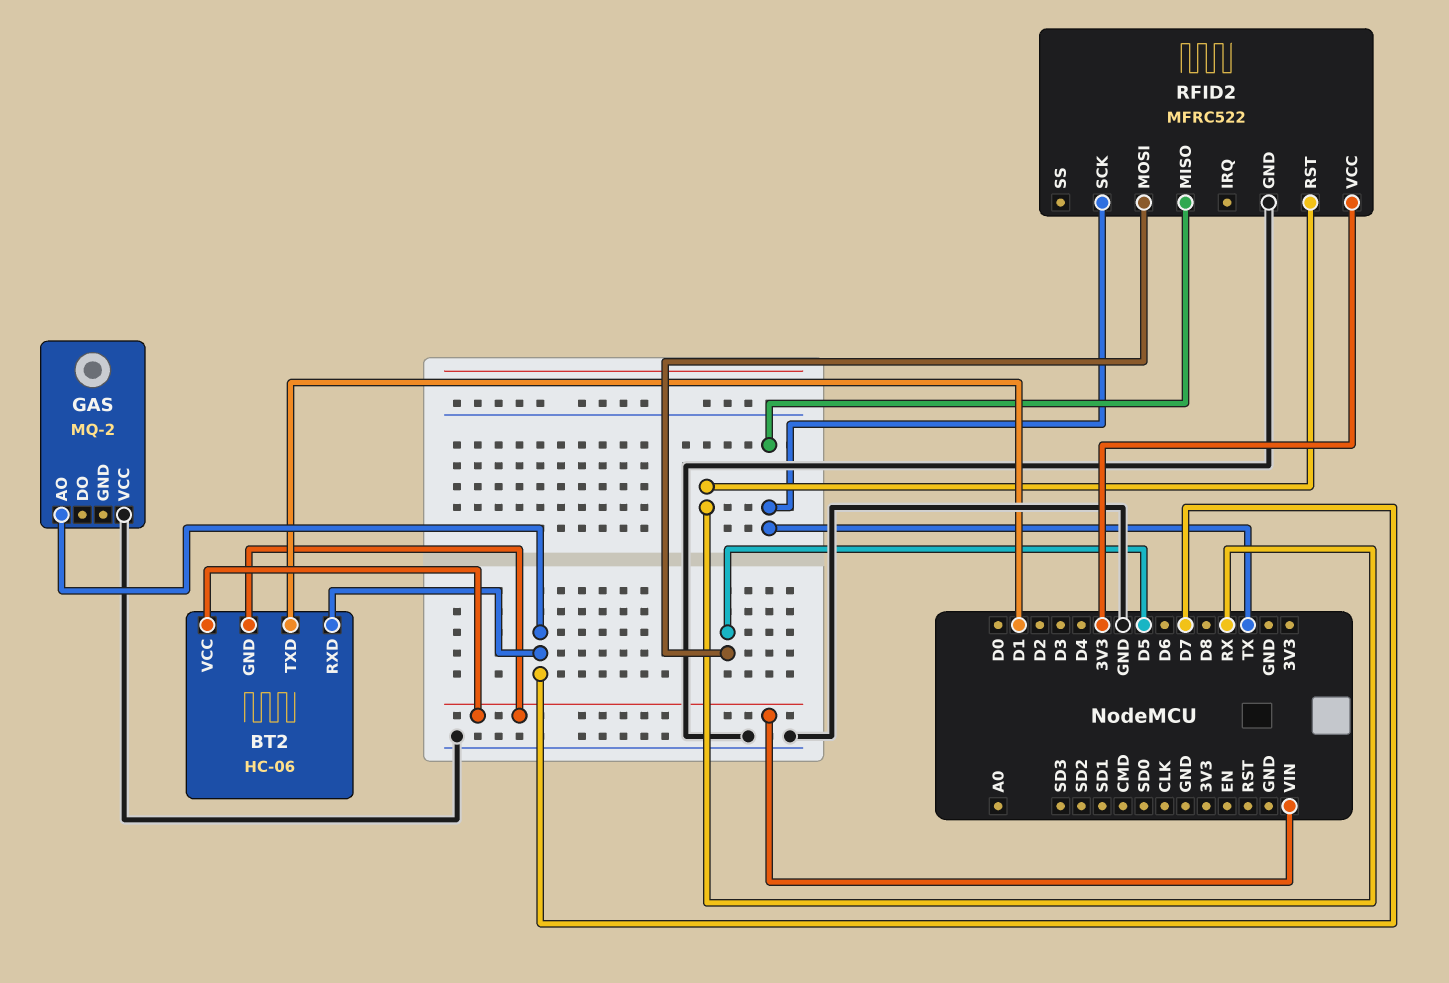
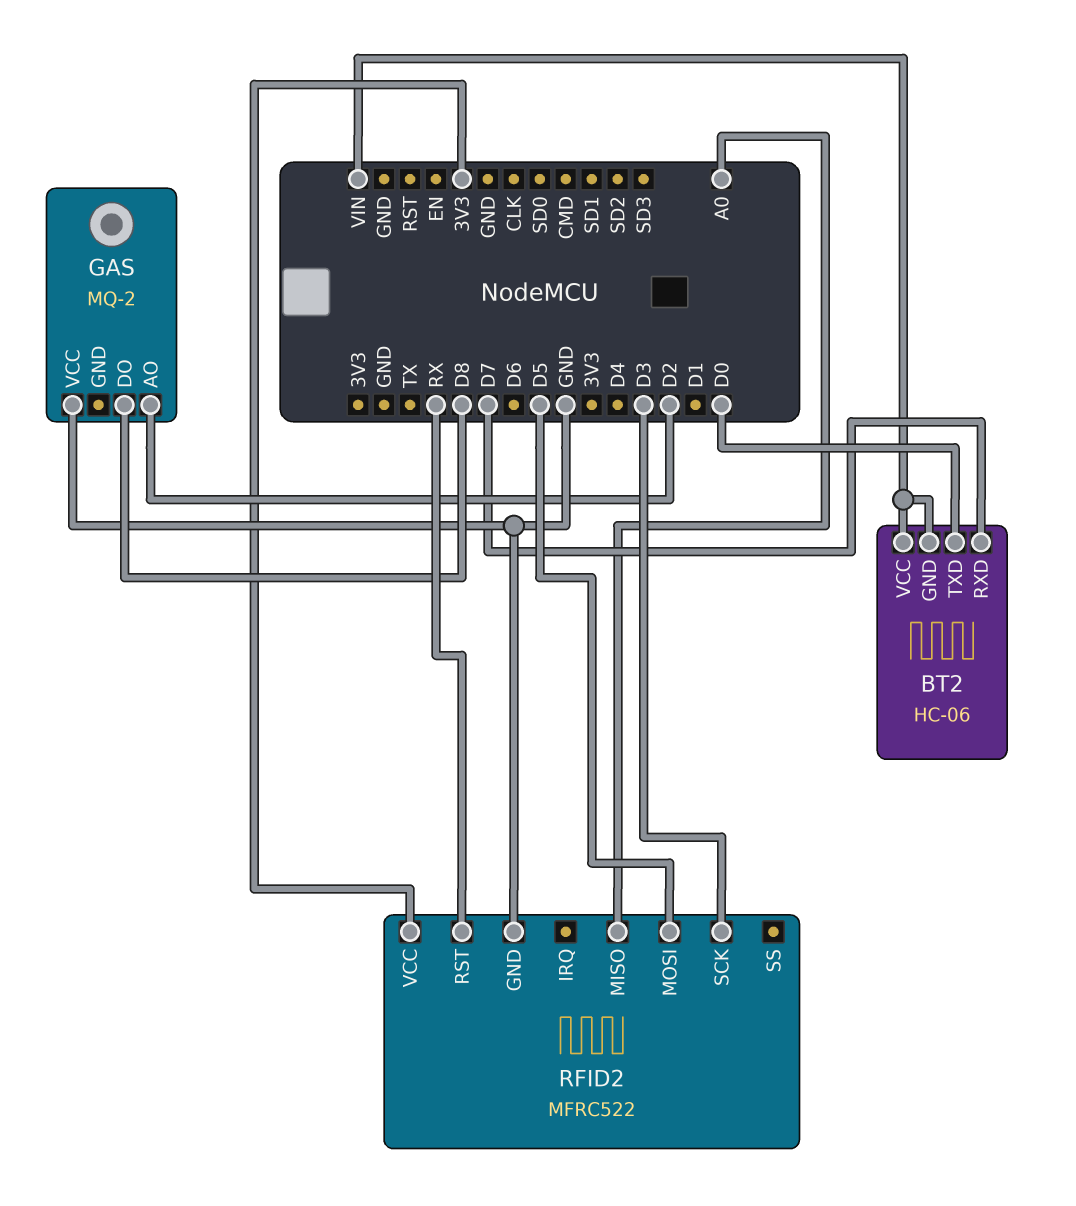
BT2 pin TXD: D1 -> D0
GAS pin AO: D7 -> D2
GAS pin DO: none -> D8
RFID2 pin MISO: TX -> A0
RFID2 pin SCK: TX -> D3

